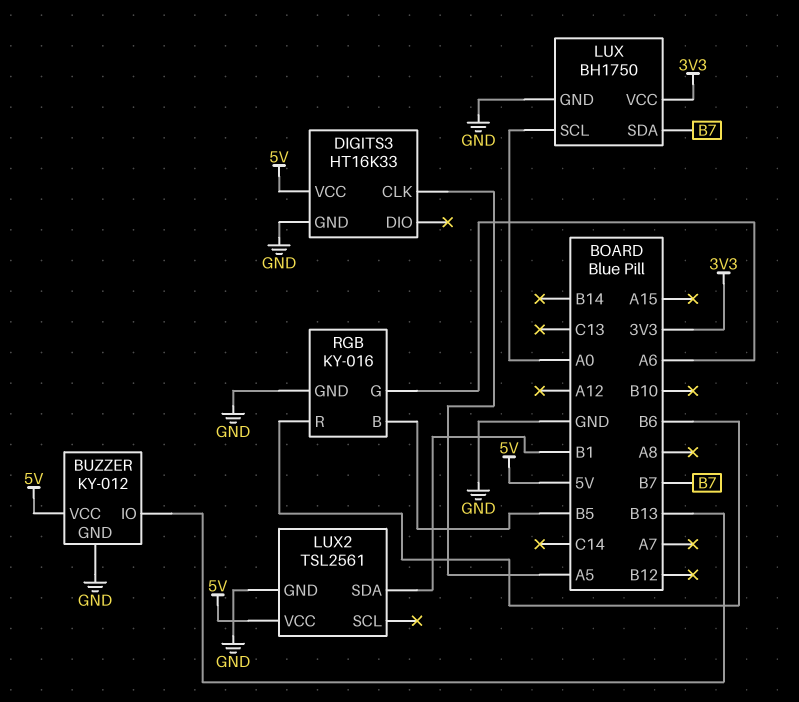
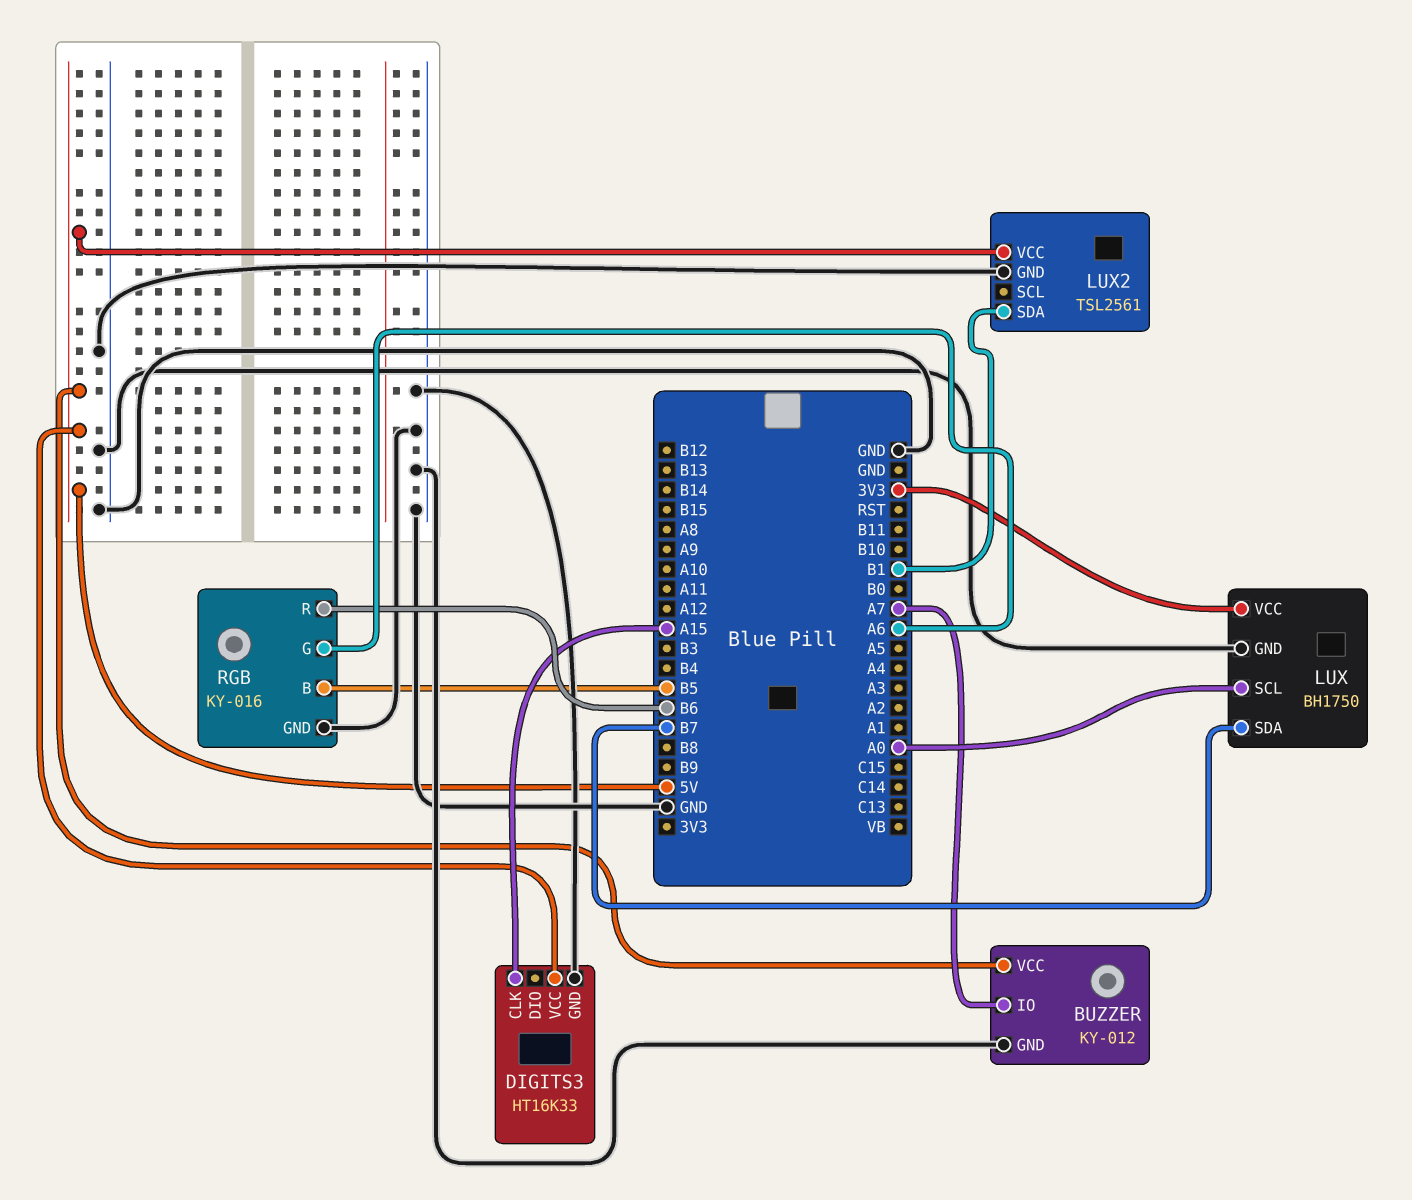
BUZZER pin IO: B13 -> A7
DIGITS3 pin CLK: A5 -> A15

